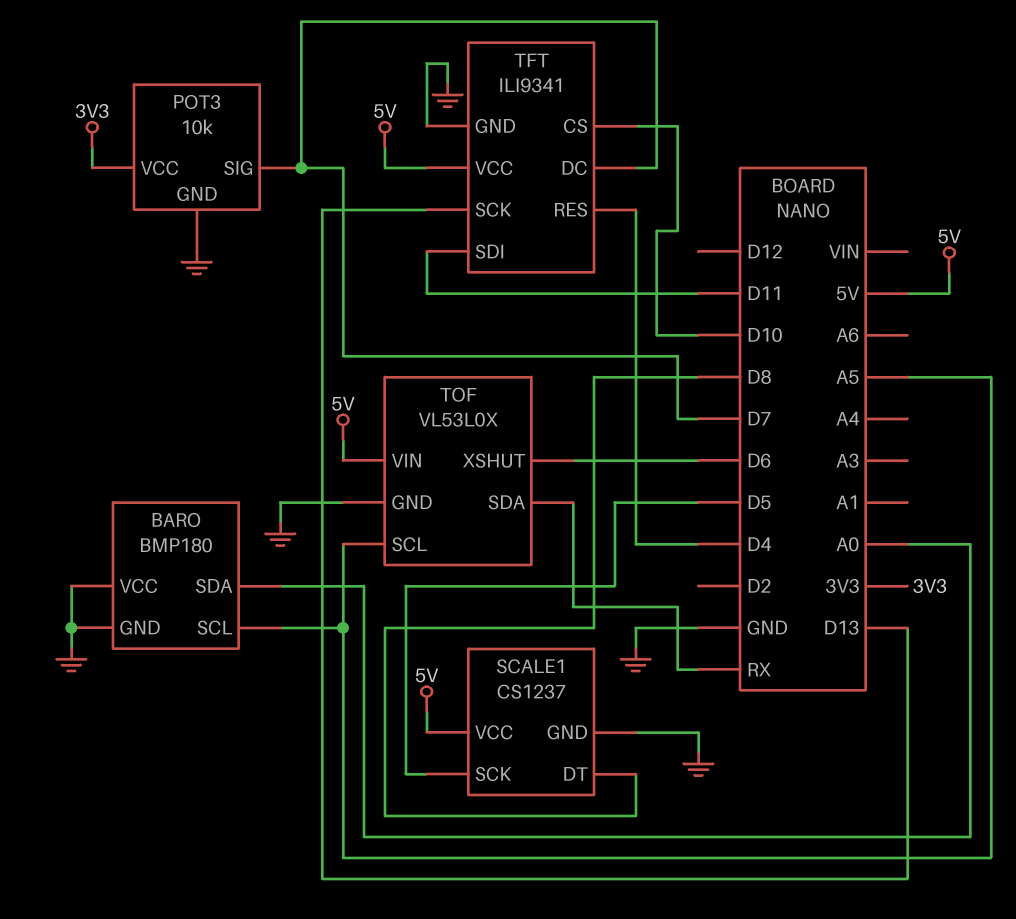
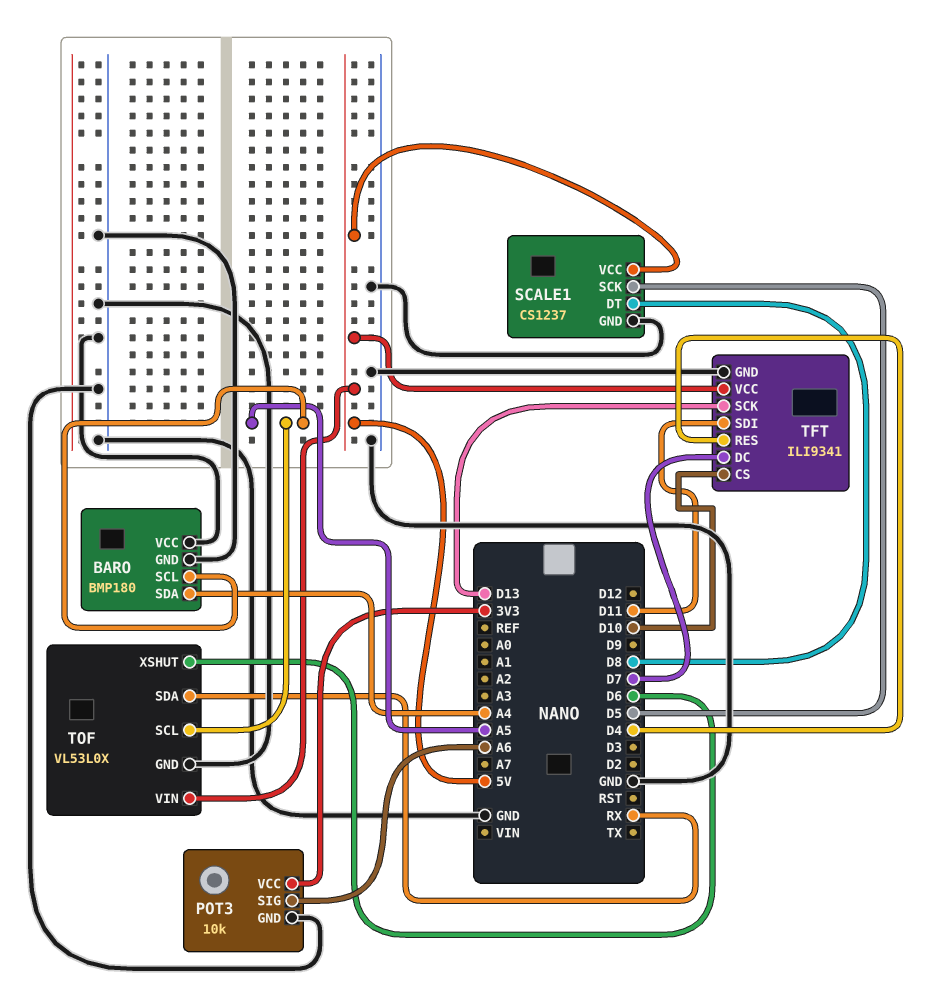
BARO pin SDA: A0 -> A4
POT3 pin SIG: D7 -> A6

